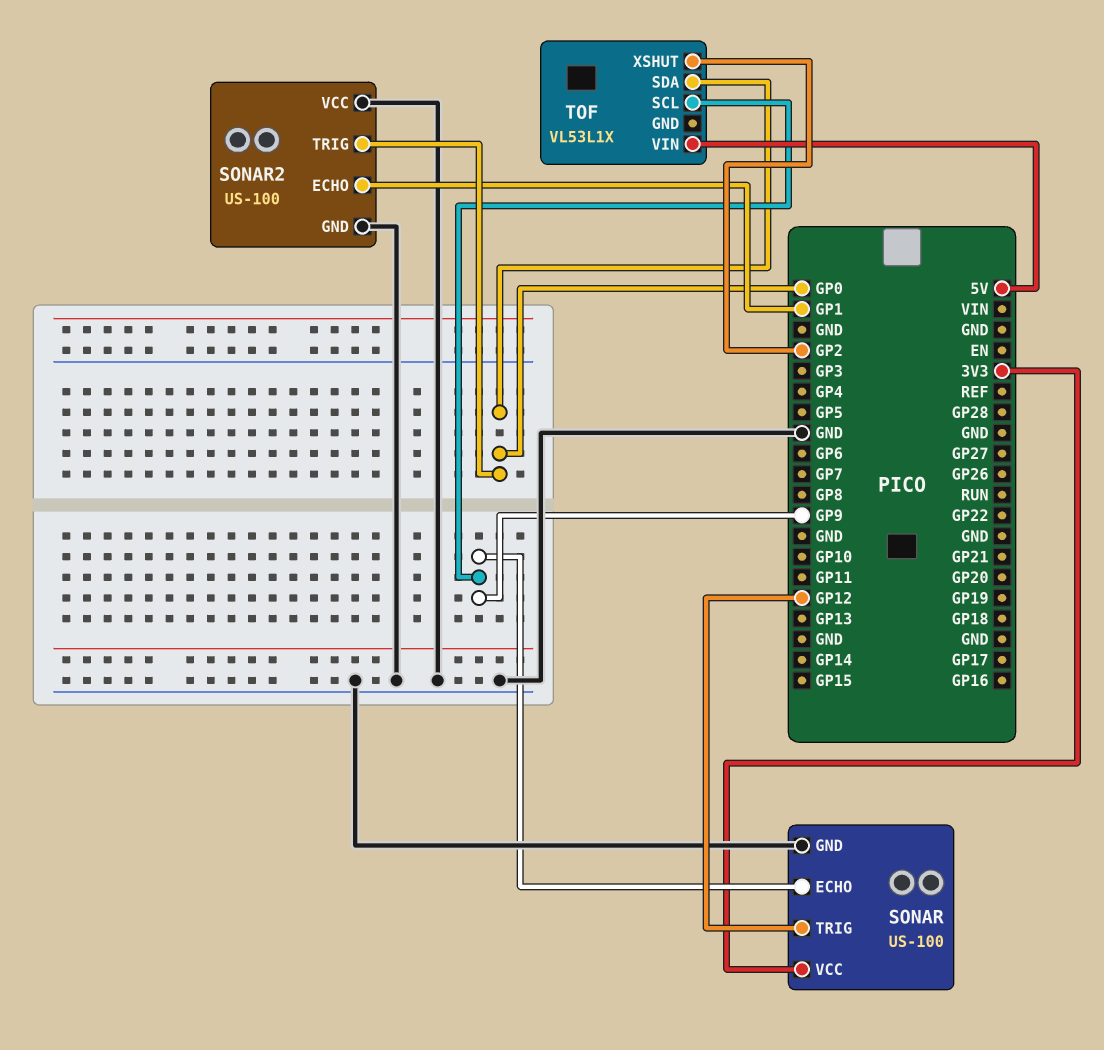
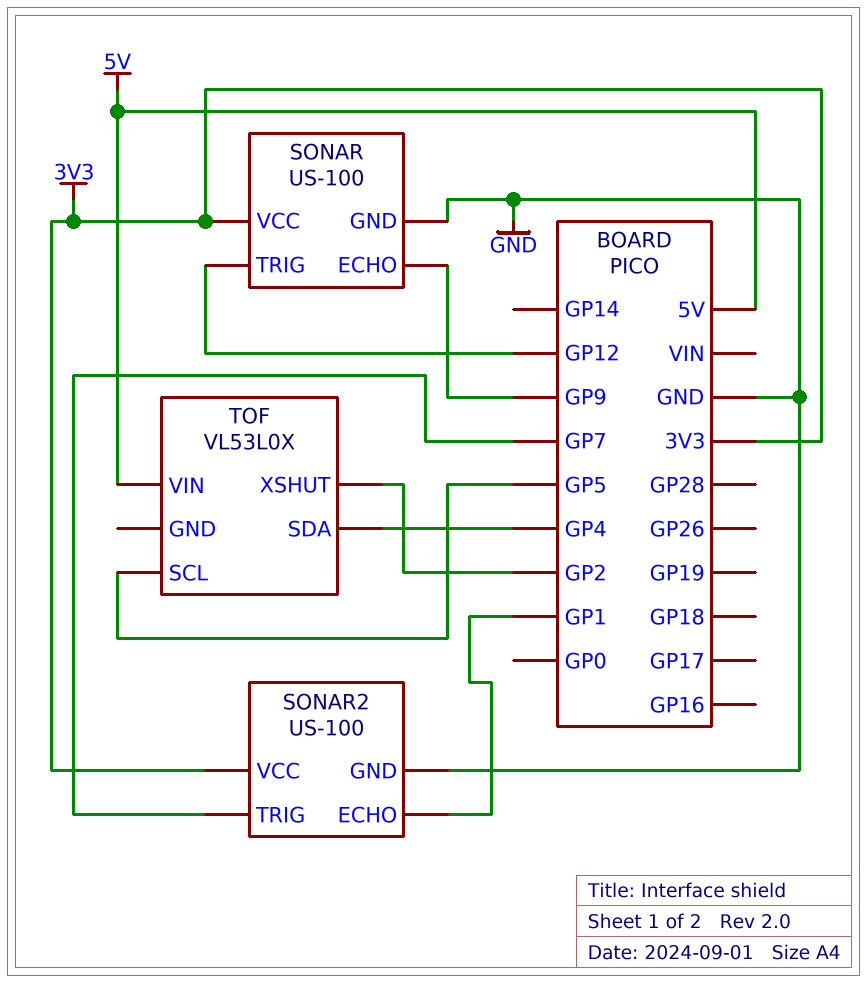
SONAR2 pin TRIG: GP0 -> GP7
SONAR2 pin VCC: GND -> 3V3
TOF: VL53L1X -> VL53L0X
TOF pin SCL: GP9 -> GP5
TOF pin SDA: GP0 -> GP4

